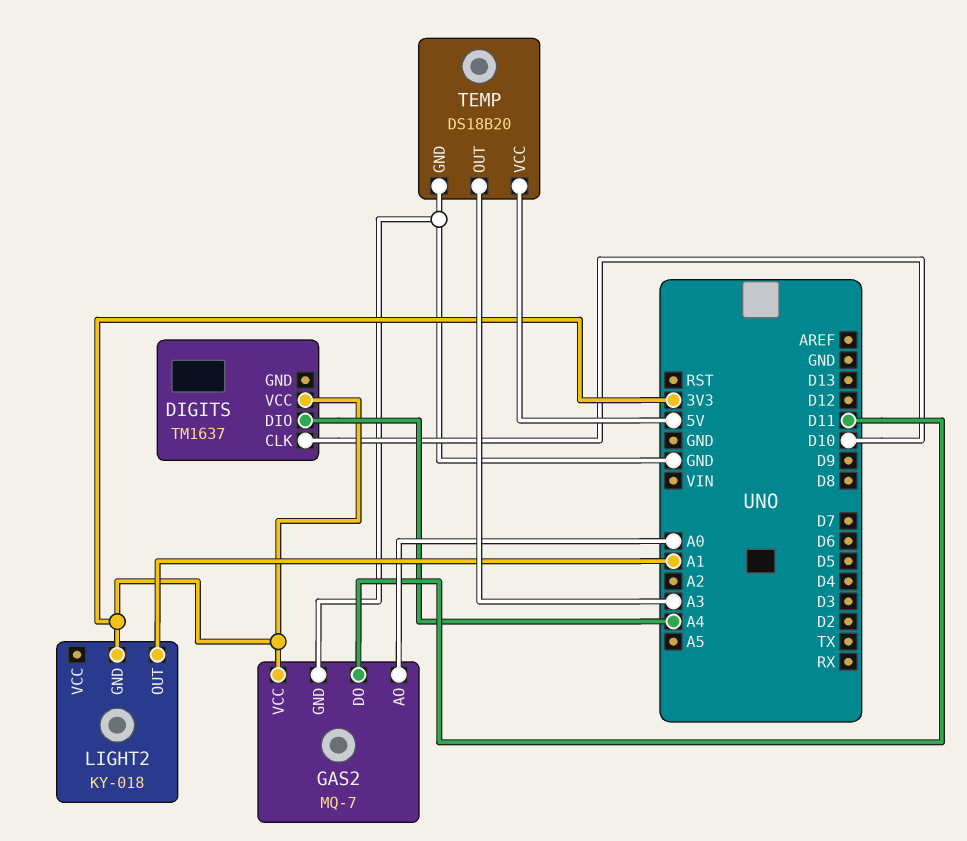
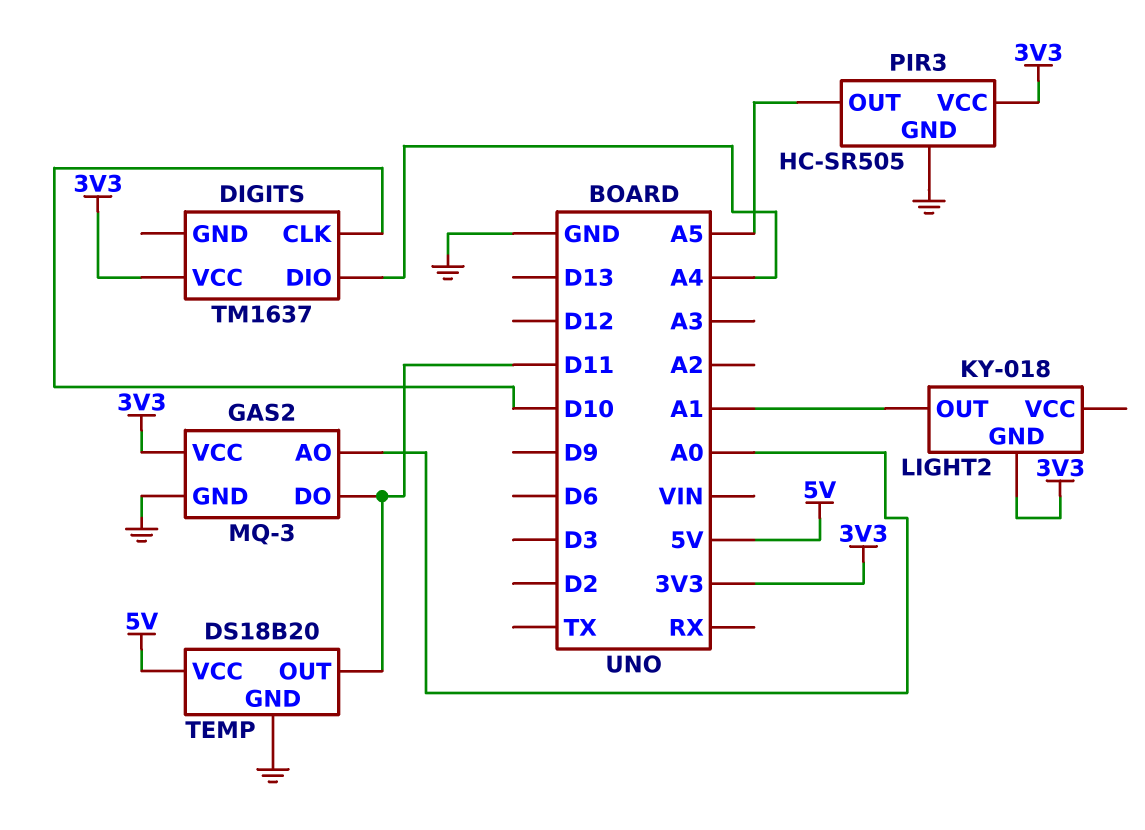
GAS2: MQ-7 -> MQ-3
PIR3: none -> HC-SR505
PIR3 pin GND: none -> GND
PIR3 pin OUT: none -> A5
PIR3 pin VCC: none -> 3V3
TEMP pin OUT: A3 -> D11

